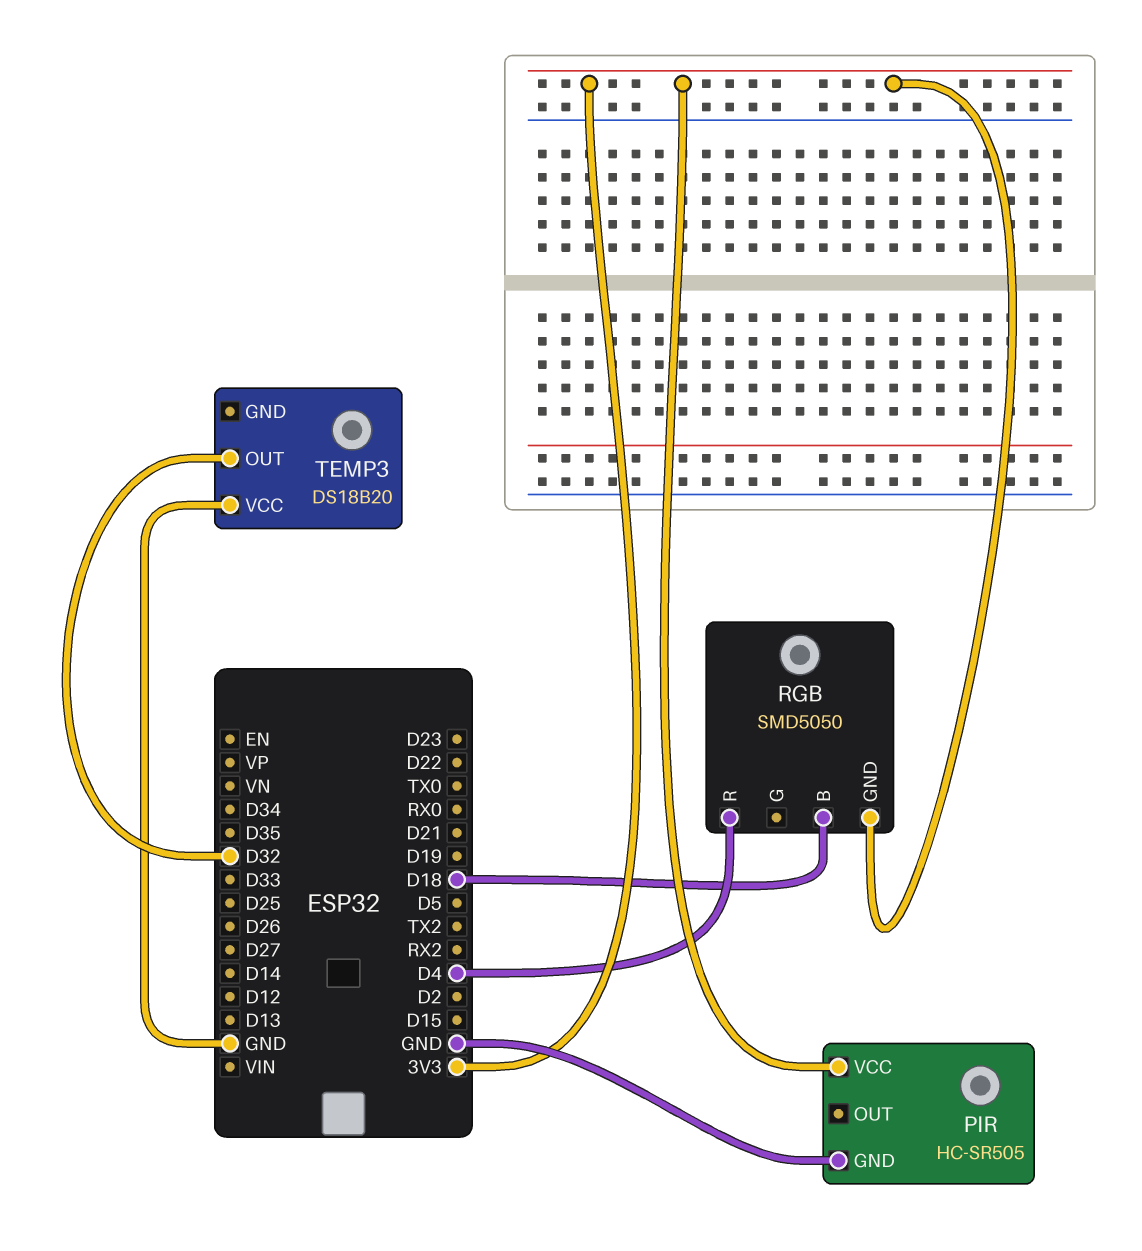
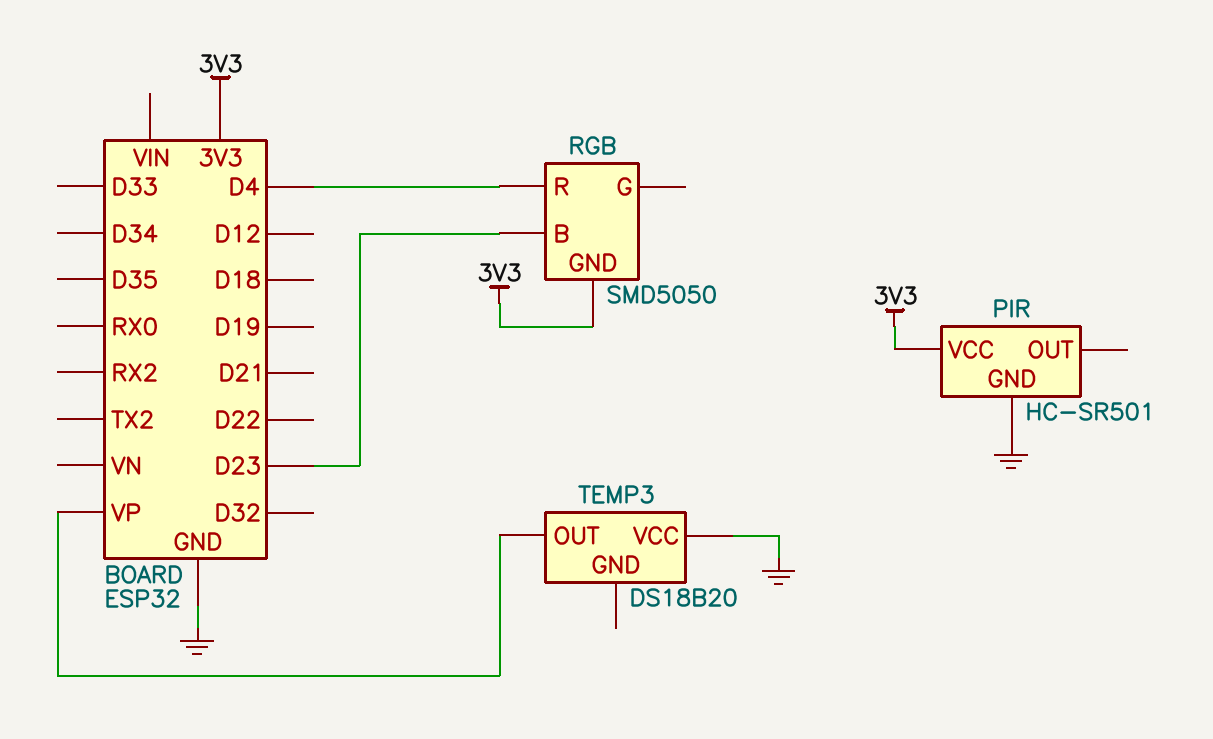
PIR: HC-SR505 -> HC-SR501
RGB pin B: D18 -> D23
TEMP3 pin OUT: D32 -> VP

